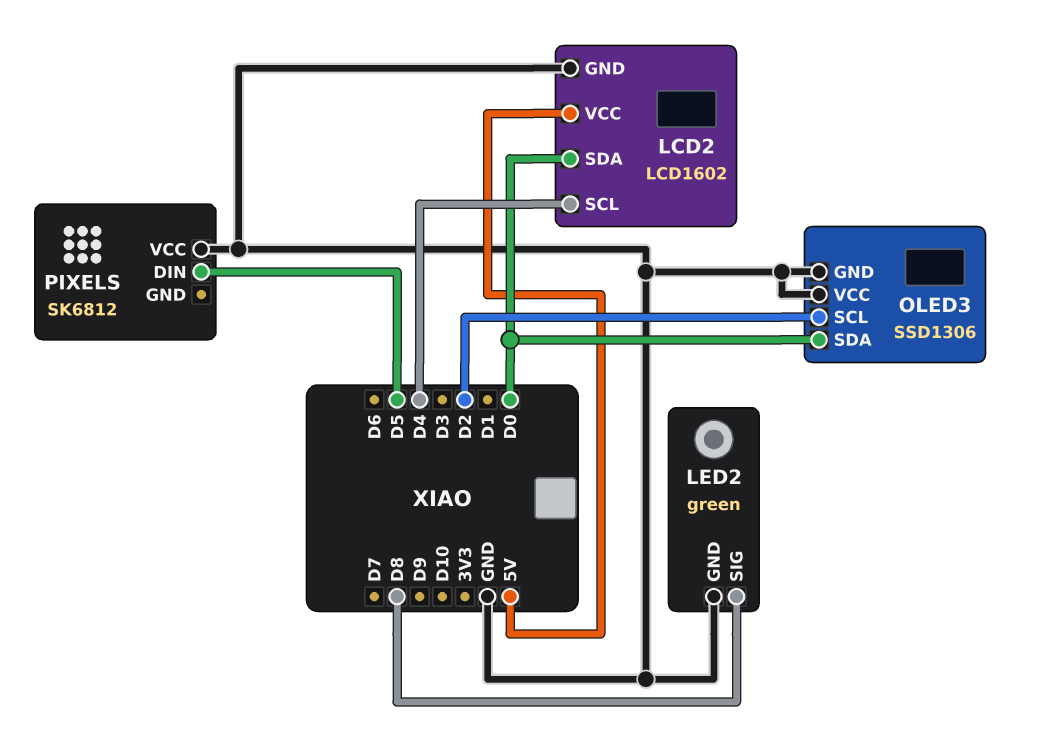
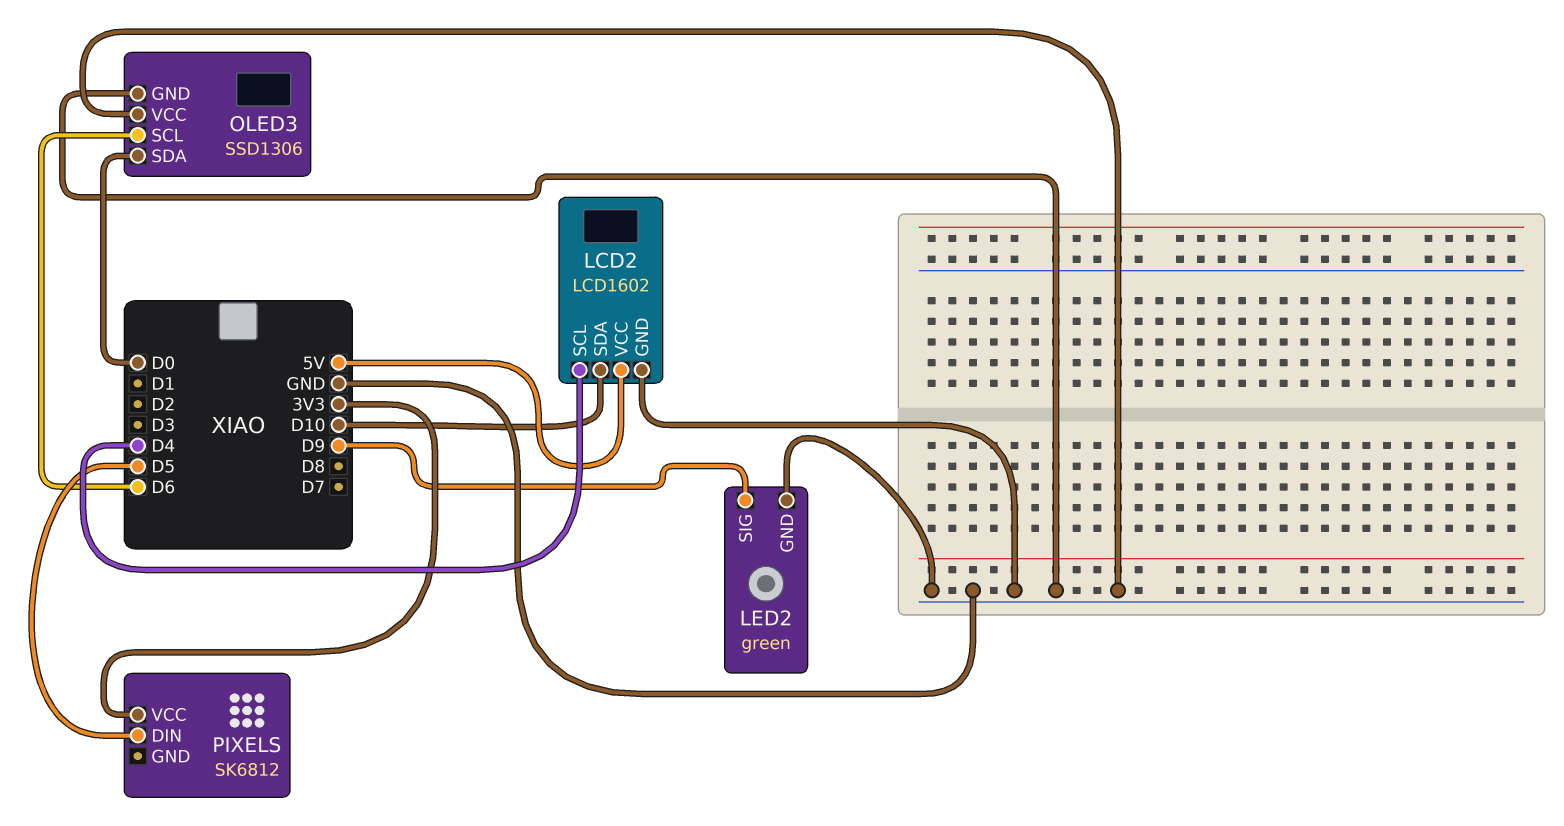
LCD2 pin SDA: D0 -> D10
LED2 pin SIG: D8 -> D9
OLED3 pin SCL: D2 -> D6
PIXELS pin VCC: GND -> 3V3

